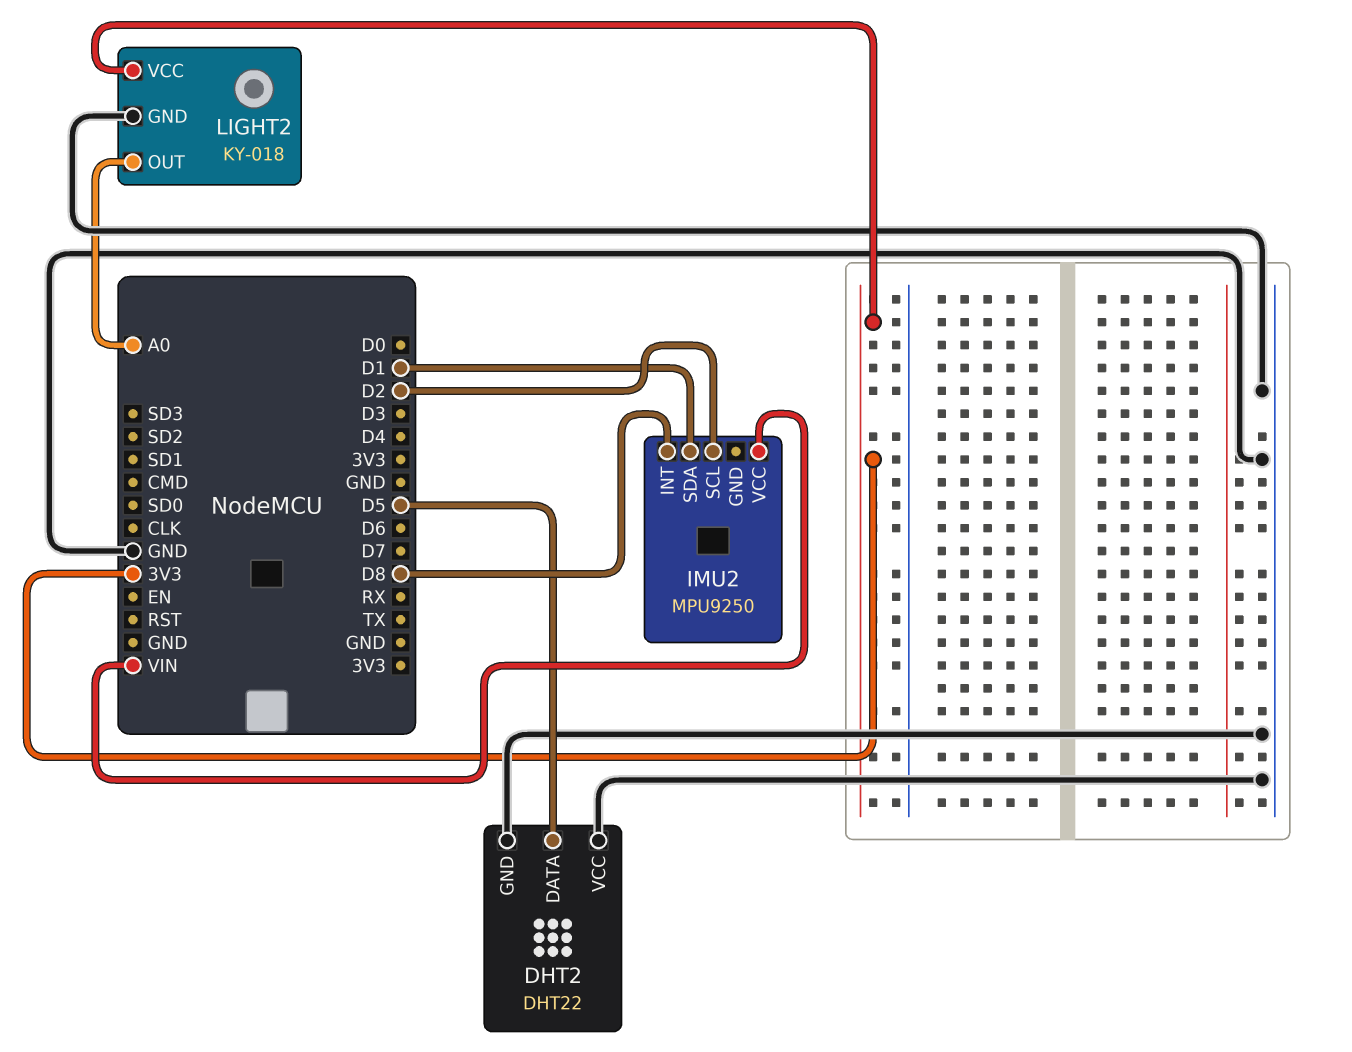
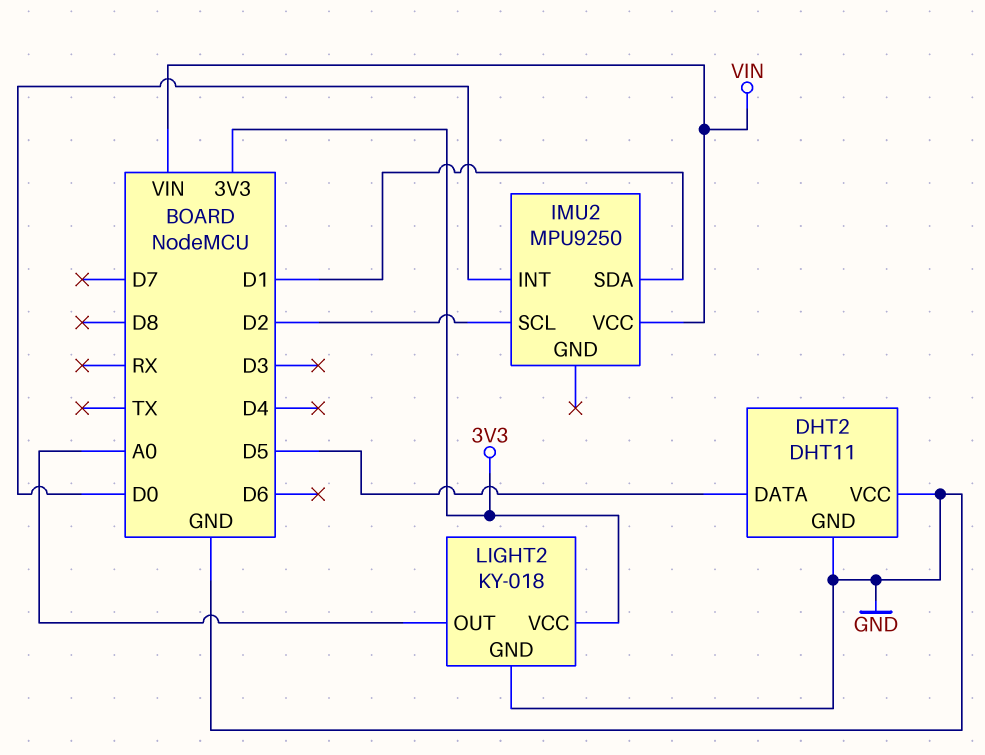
DHT2: DHT22 -> DHT11
IMU2 pin INT: D8 -> D0

